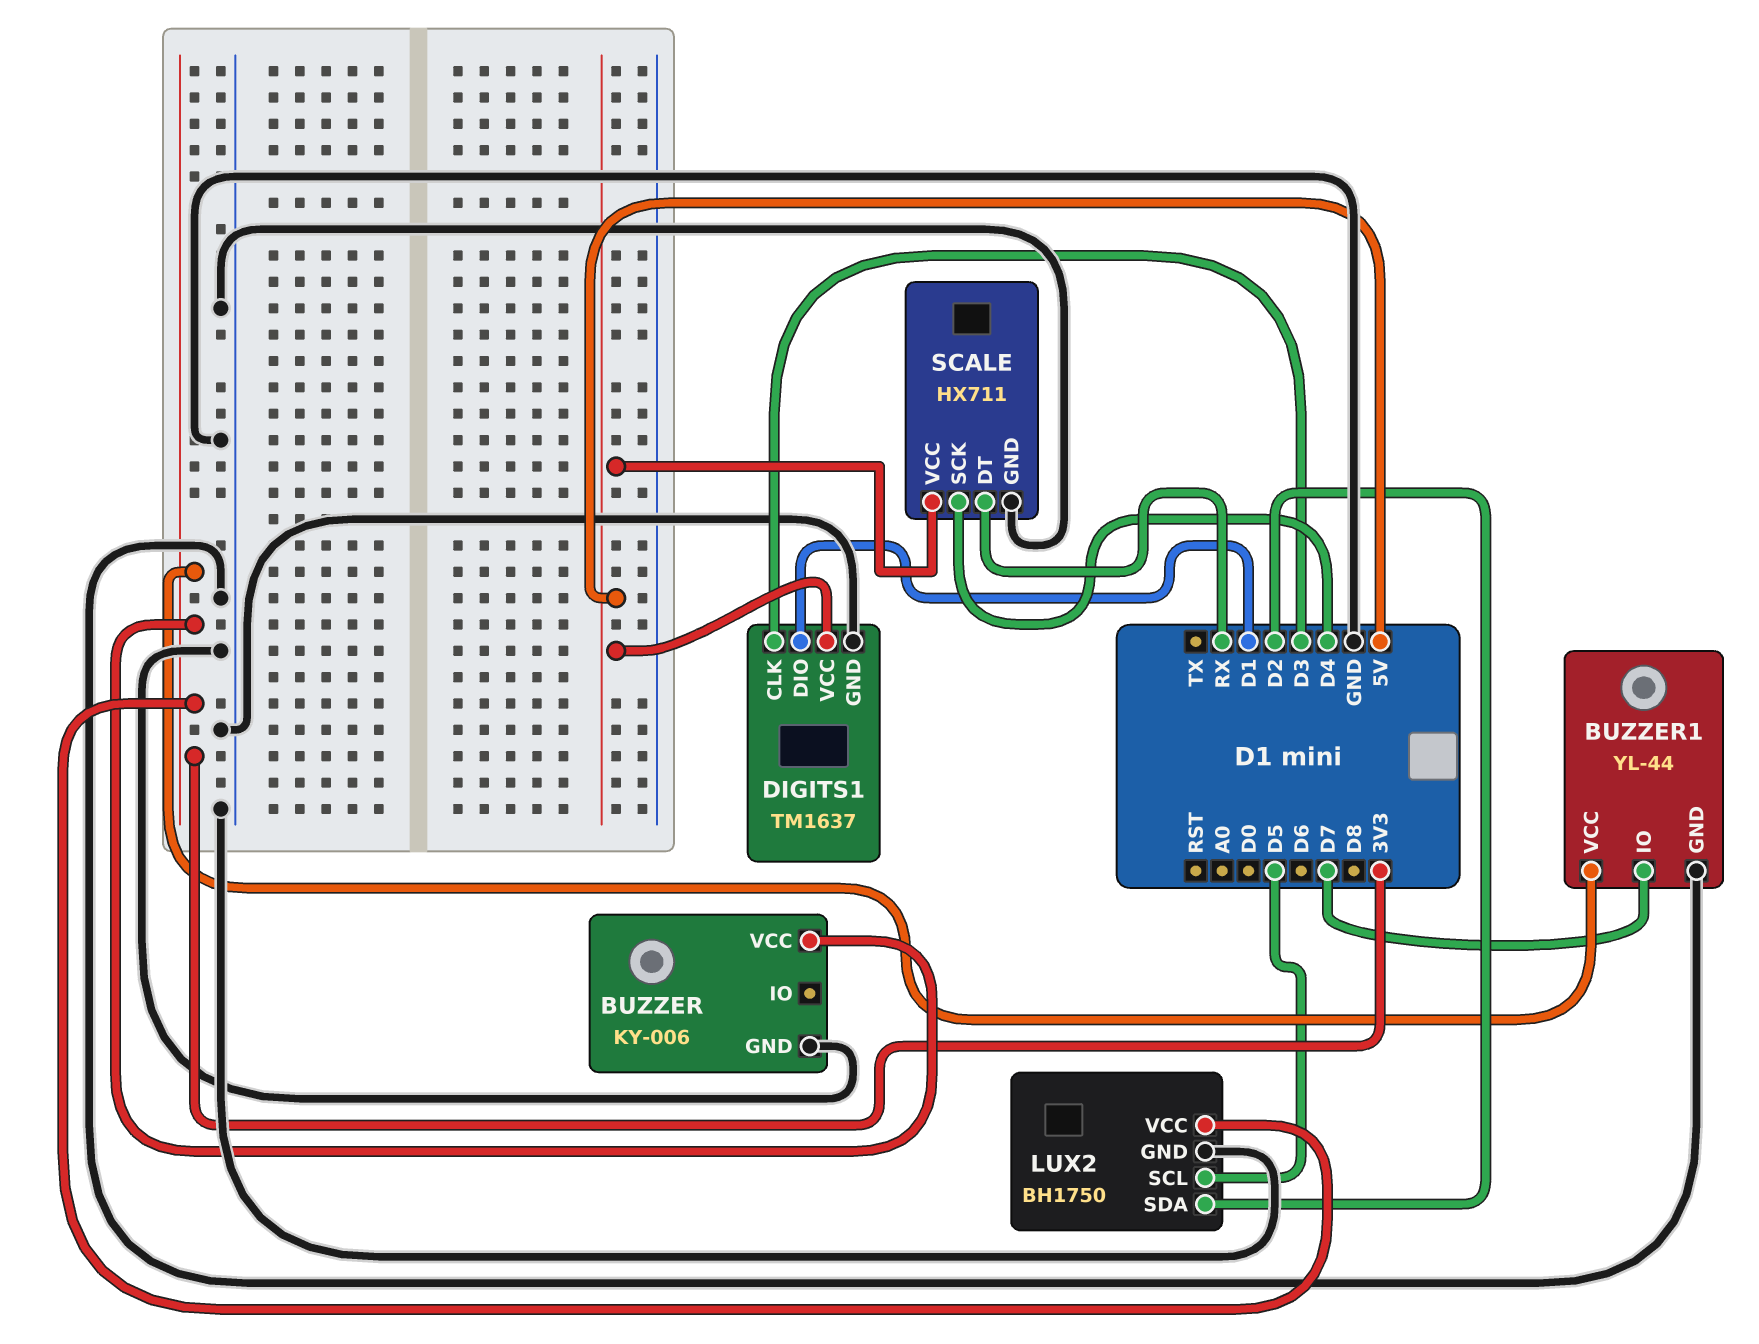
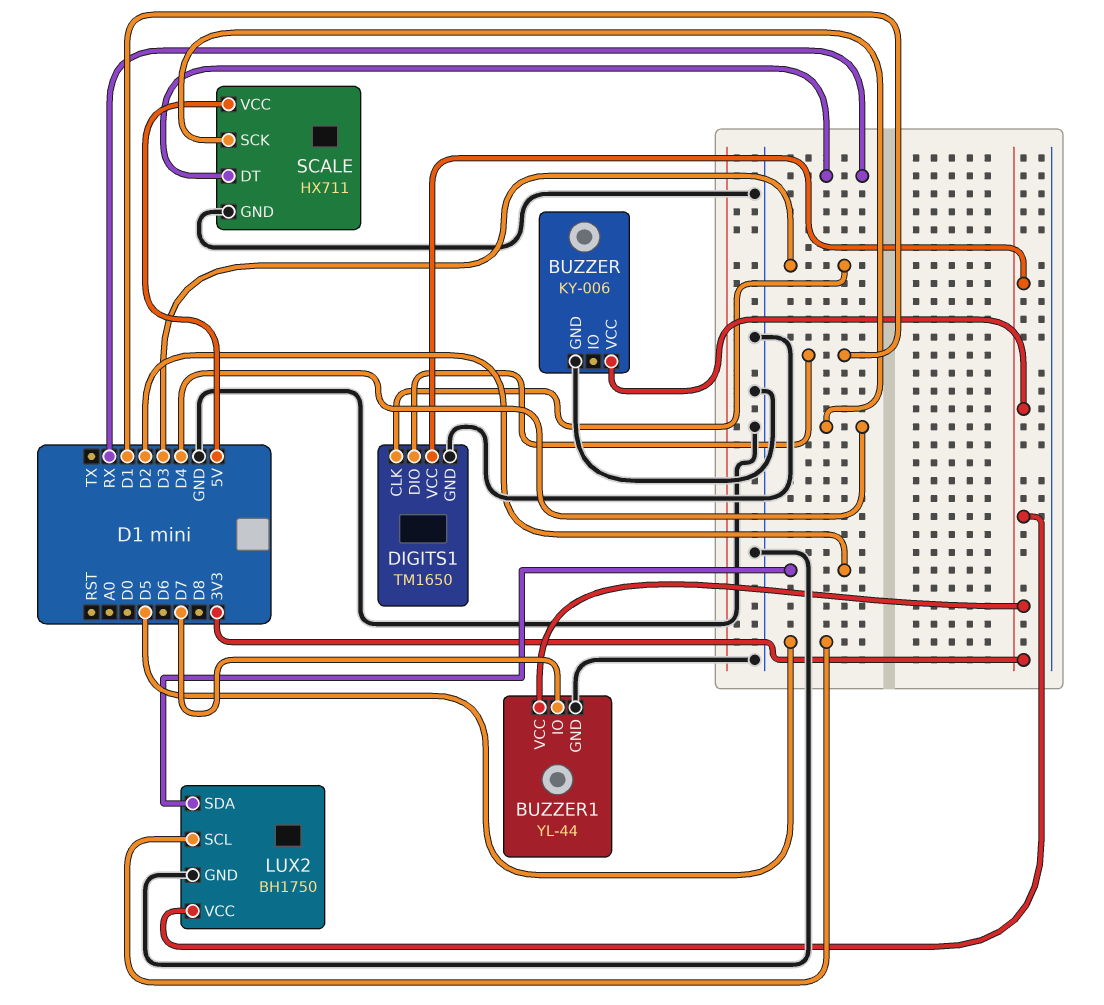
DIGITS1: TM1637 -> TM1650
DIGITS1 pin VCC: 5V -> 3V3

